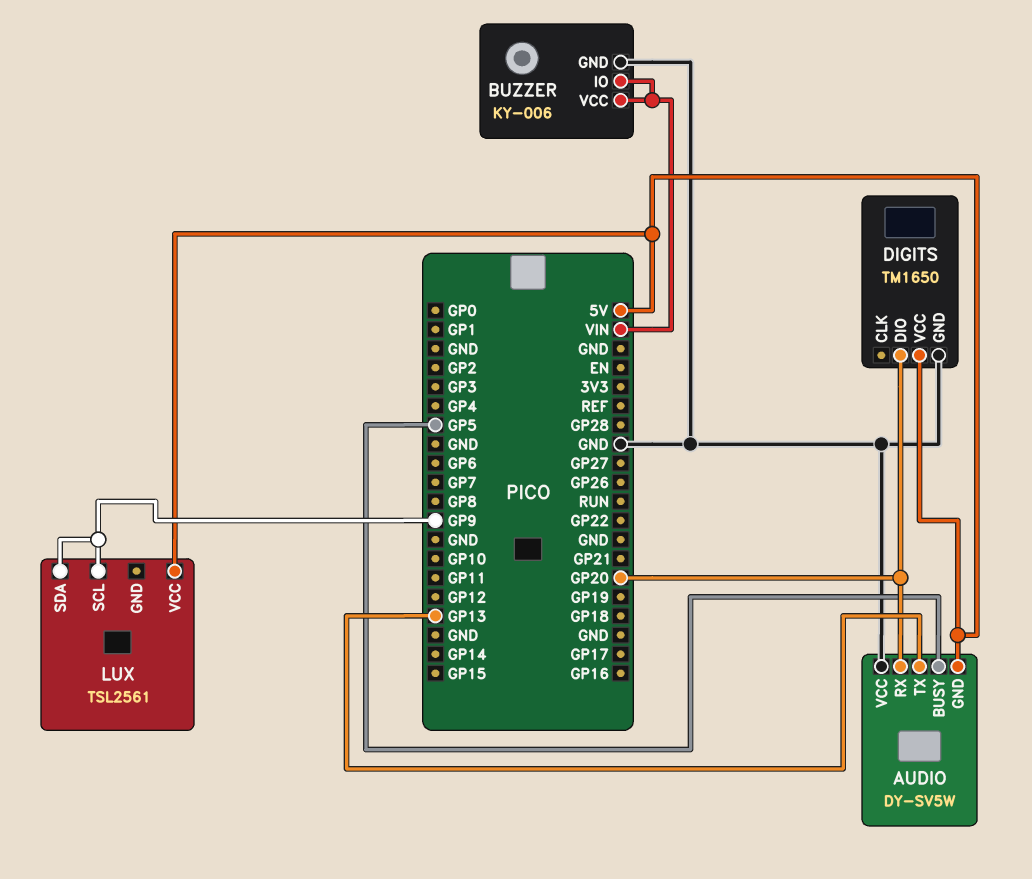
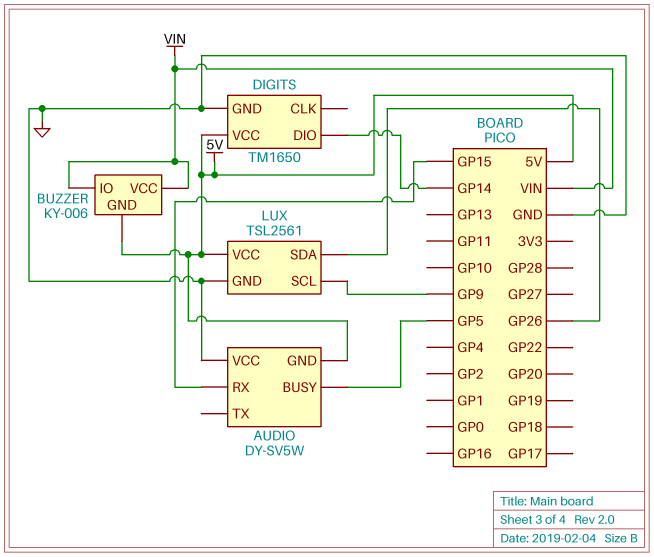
AUDIO pin RX: GP20 -> GP15
AUDIO pin TX: GP13 -> none
BUZZER pin GND: GND -> 5V
DIGITS pin DIO: GP20 -> GP14
LUX pin GND: none -> GND
LUX pin SDA: GP9 -> GP26

